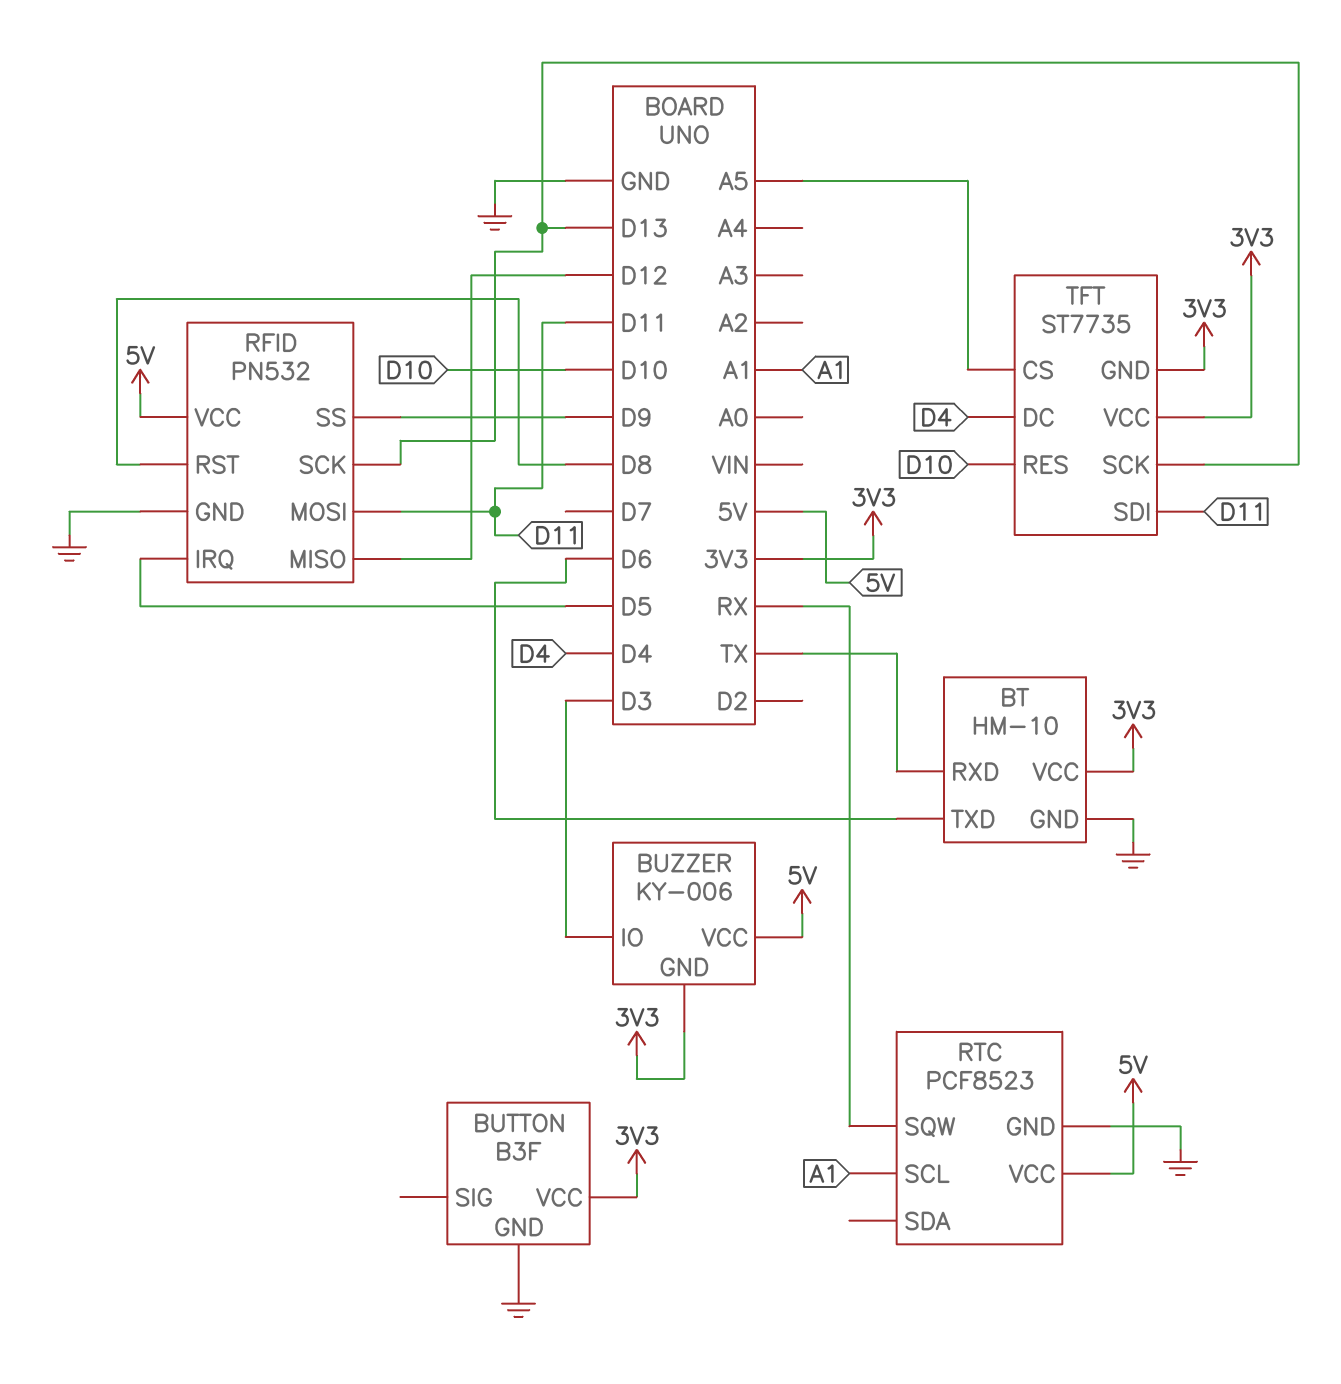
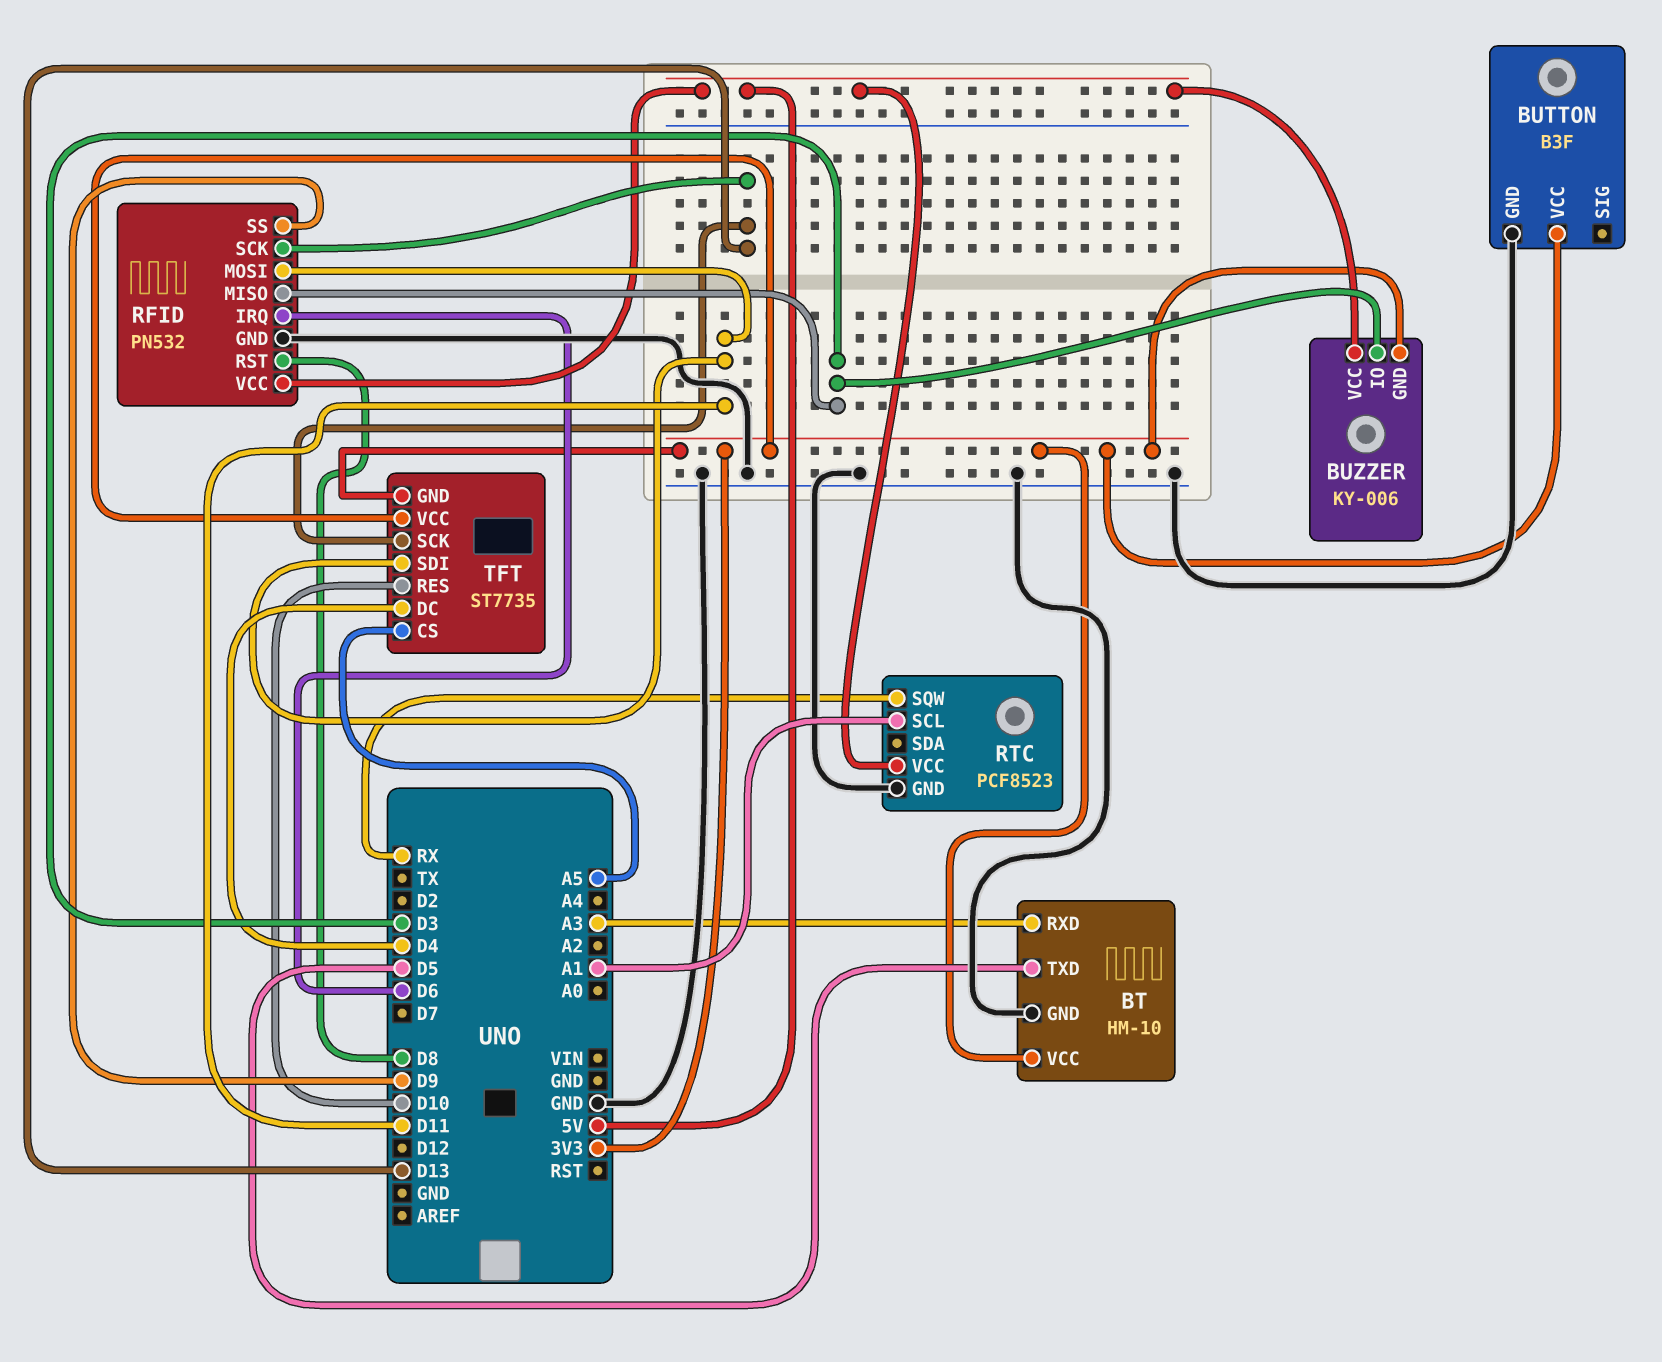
BT pin RXD: TX -> A3
BT pin TXD: D6 -> D5
RFID pin IRQ: D5 -> D6
RFID pin MISO: D12 -> D3

